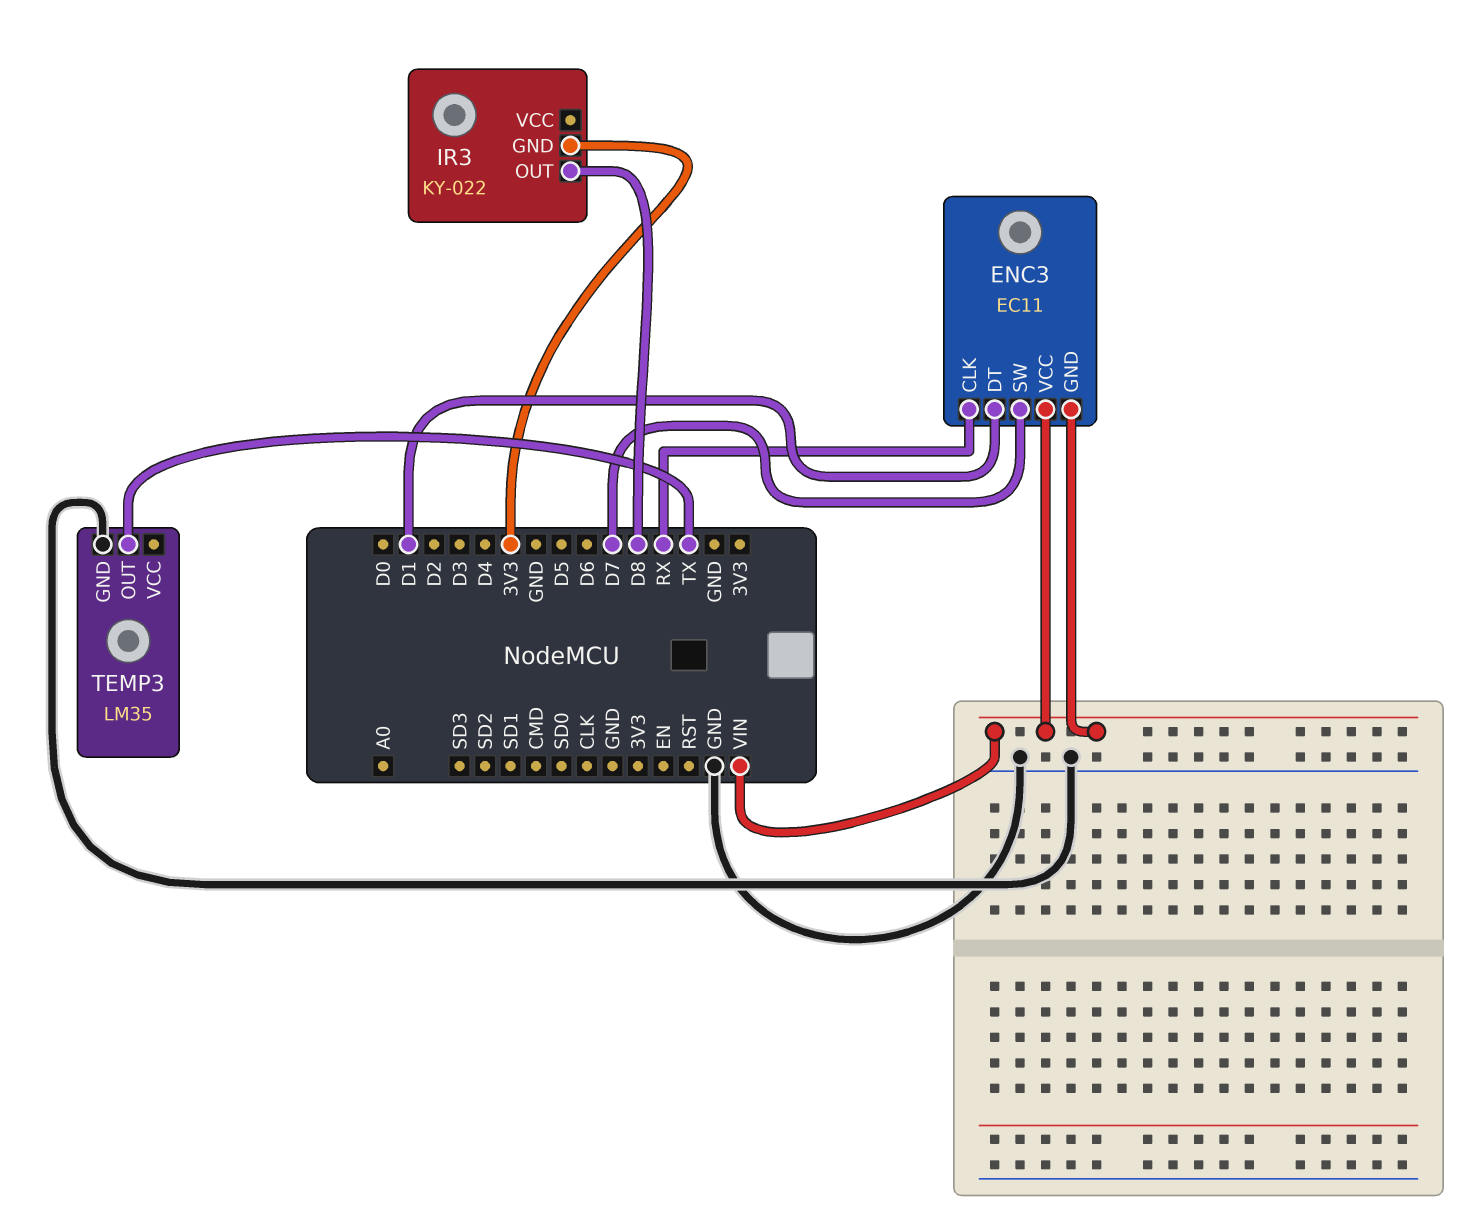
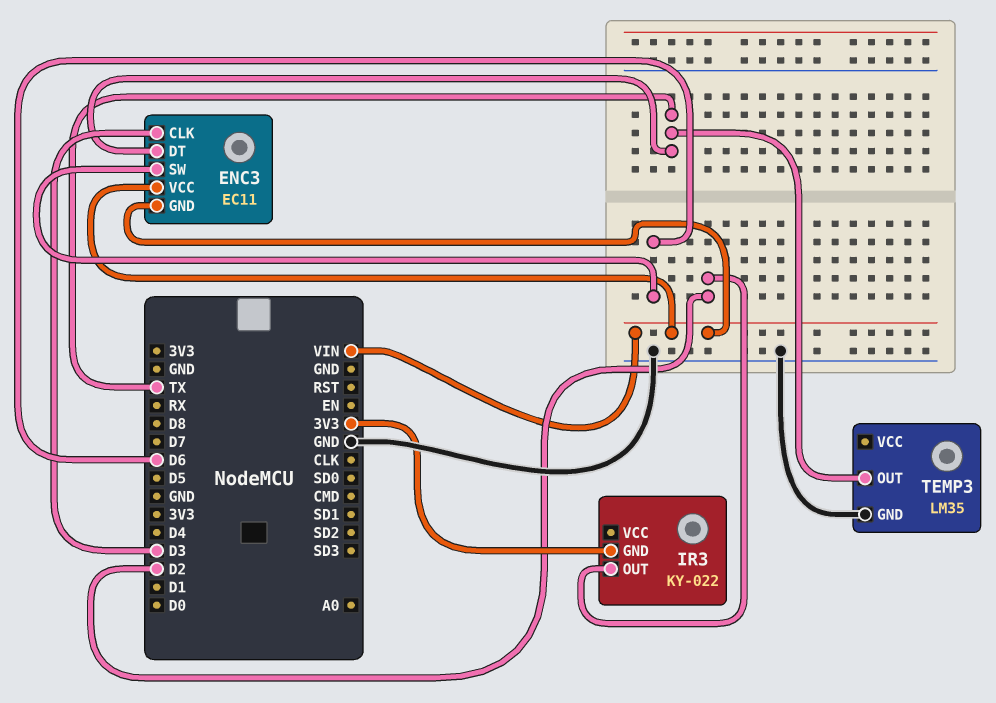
ENC3 pin CLK: RX -> D3
ENC3 pin DT: D1 -> TX
ENC3 pin SW: D7 -> D6
IR3 pin OUT: D8 -> D2

